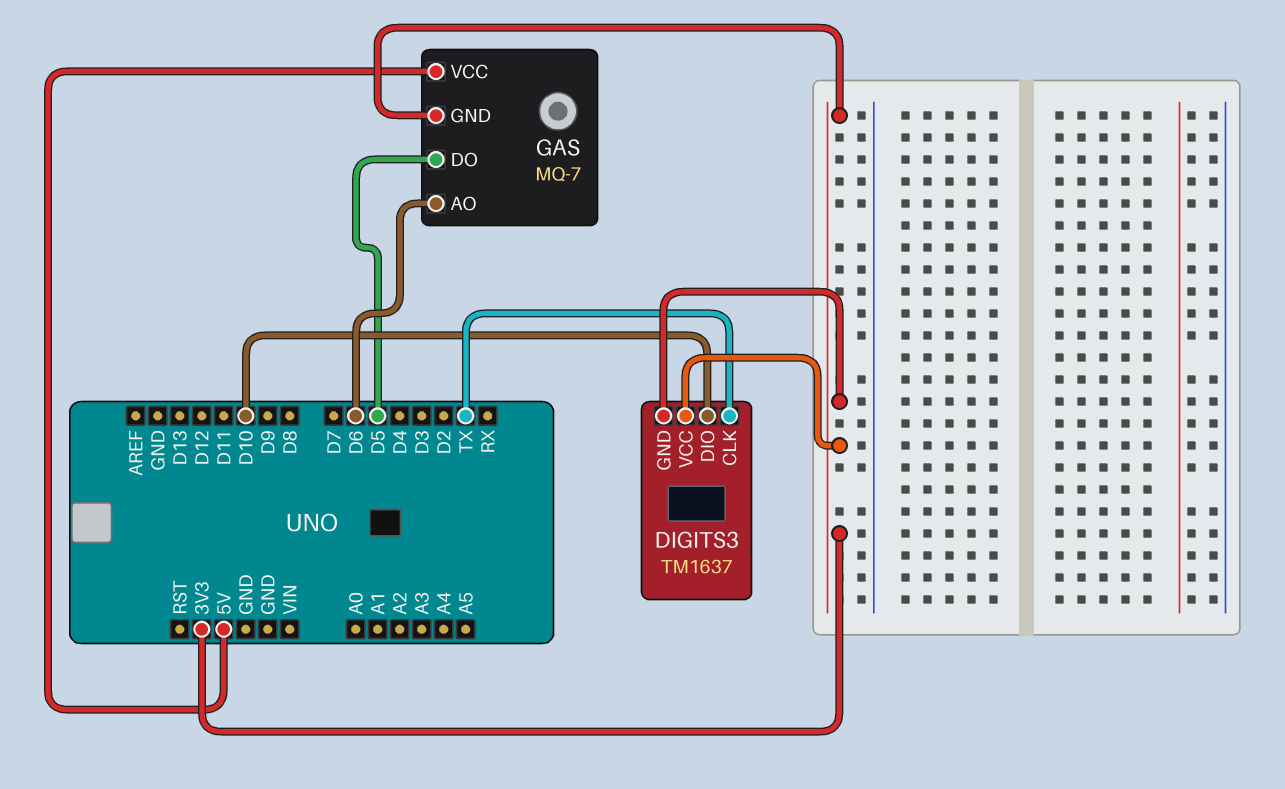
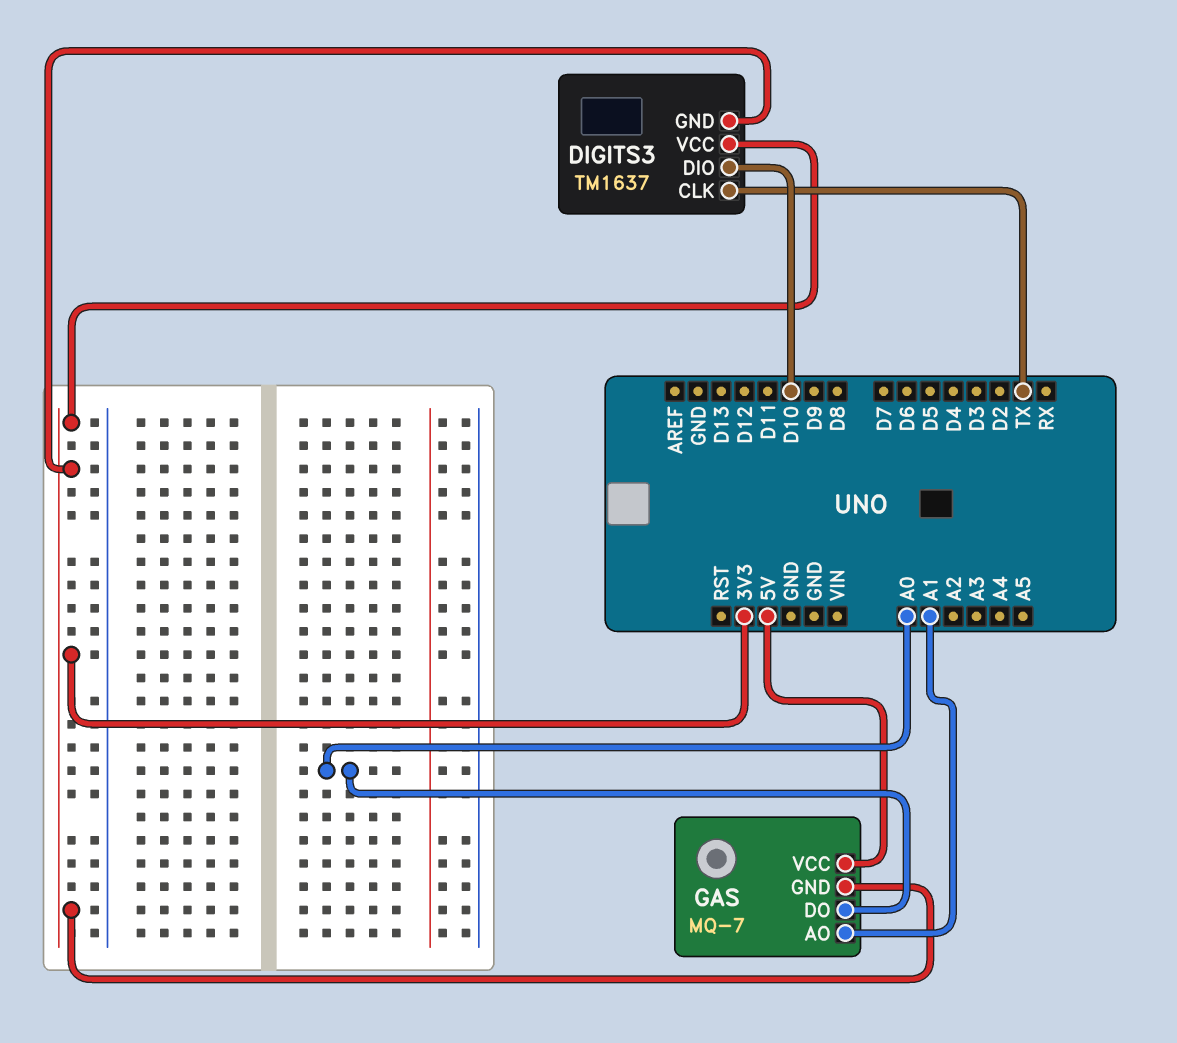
GAS pin AO: D6 -> A1
GAS pin DO: D5 -> A0

